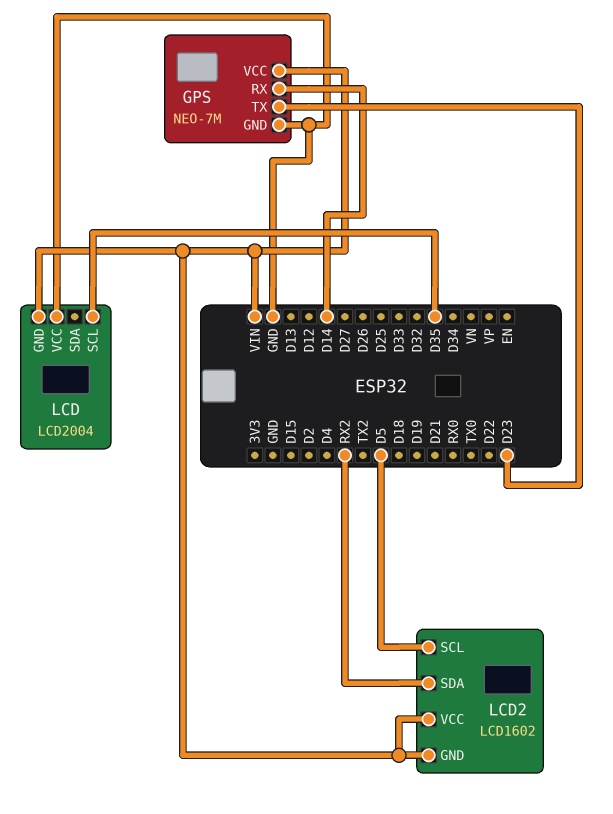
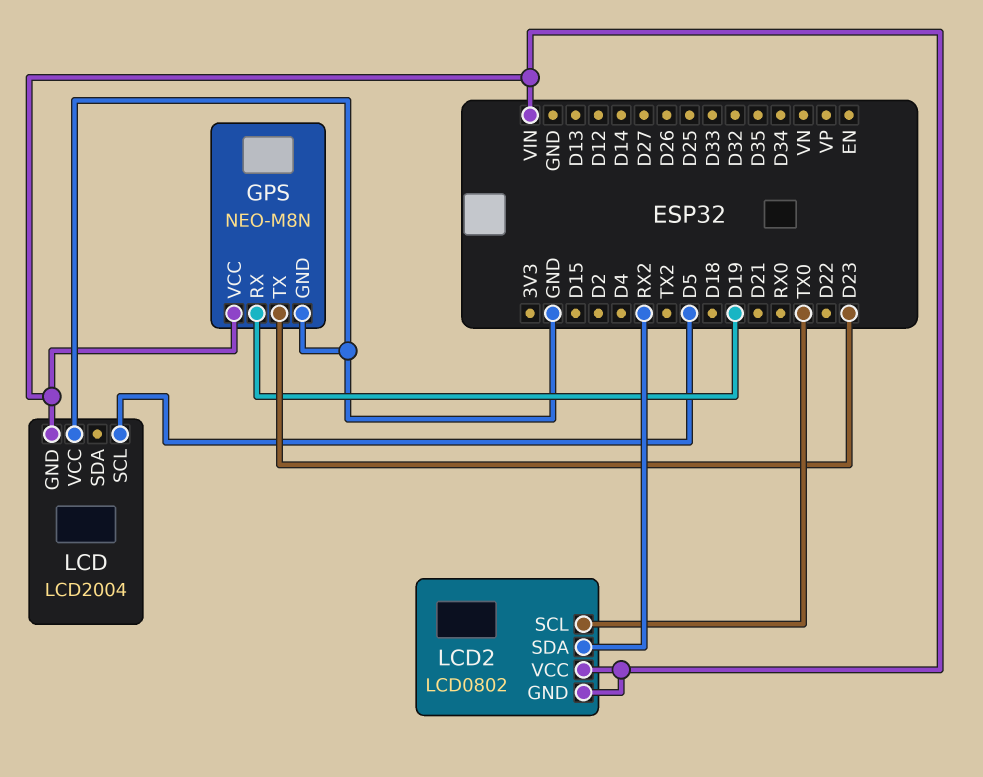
GPS: NEO-7M -> NEO-M8N
GPS pin RX: D14 -> D19
LCD pin SCL: D35 -> D5
LCD2: LCD1602 -> LCD0802
LCD2 pin SCL: D5 -> TX0

